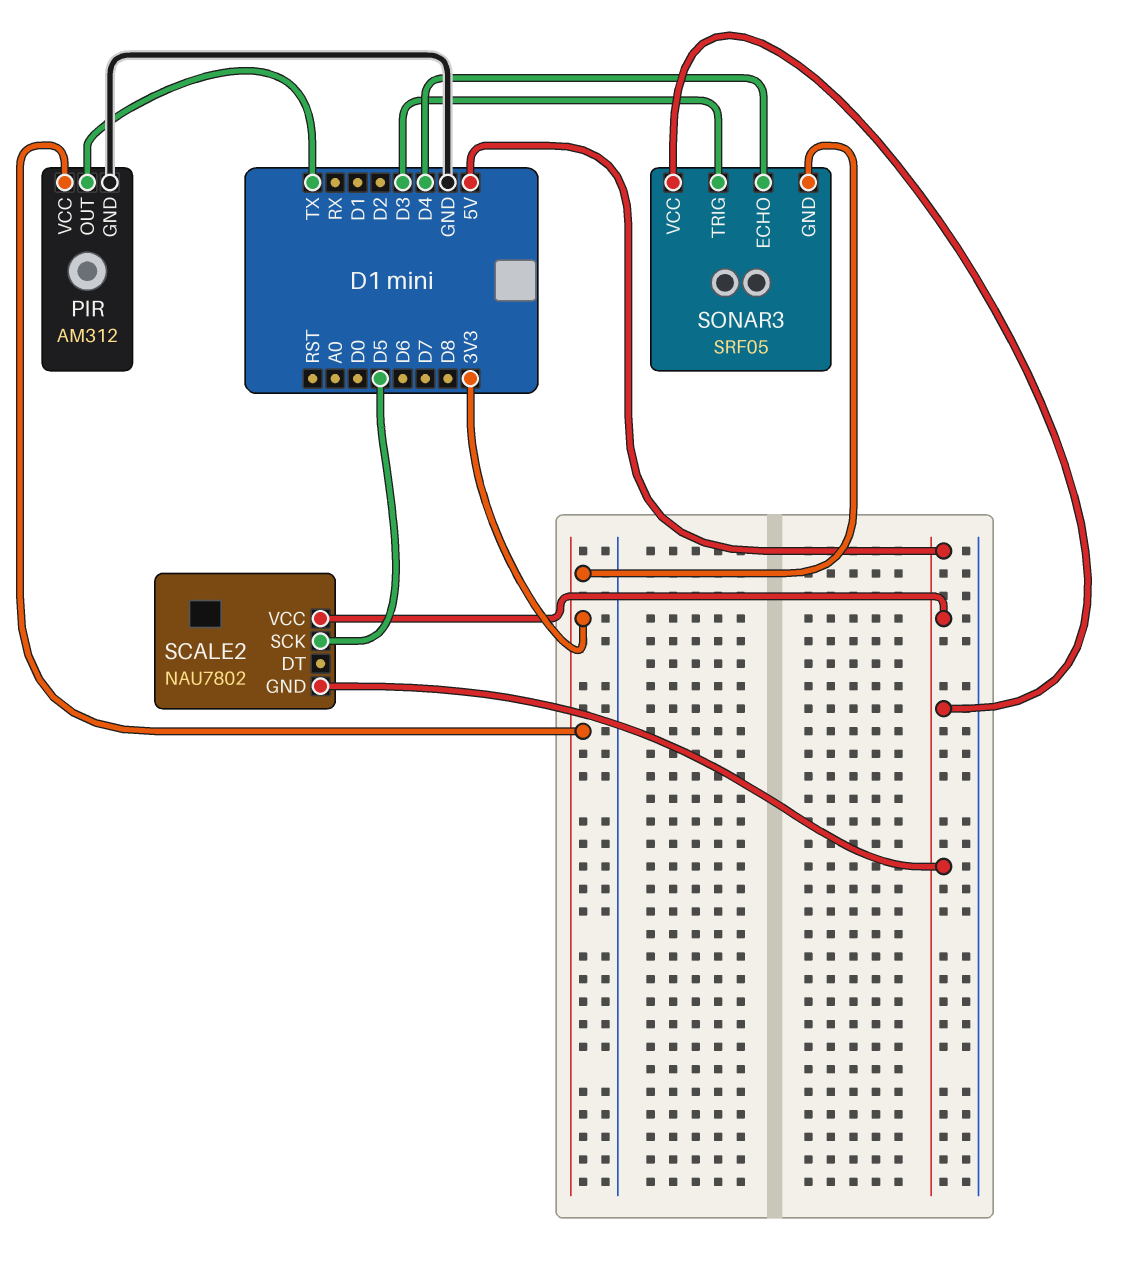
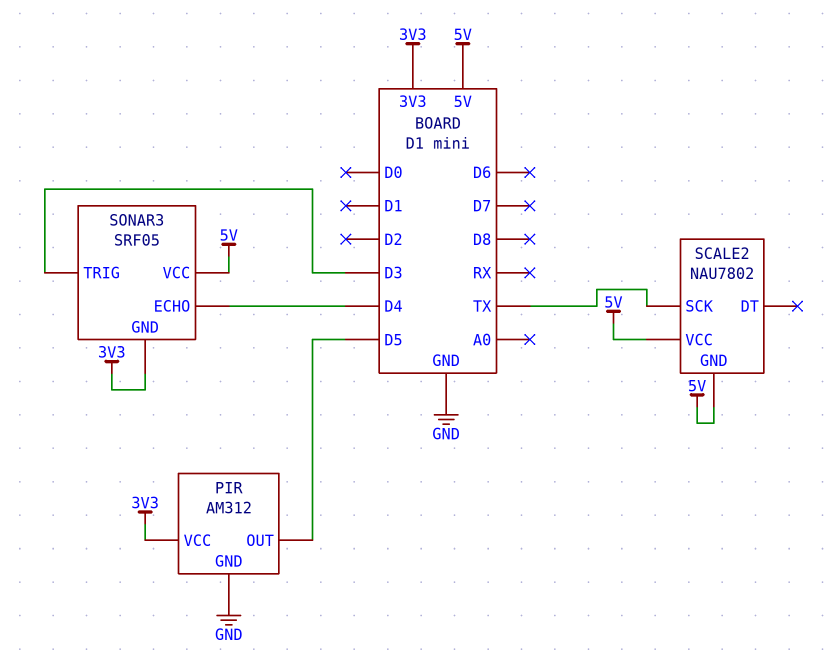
PIR pin OUT: TX -> D5
SCALE2 pin SCK: D5 -> TX

